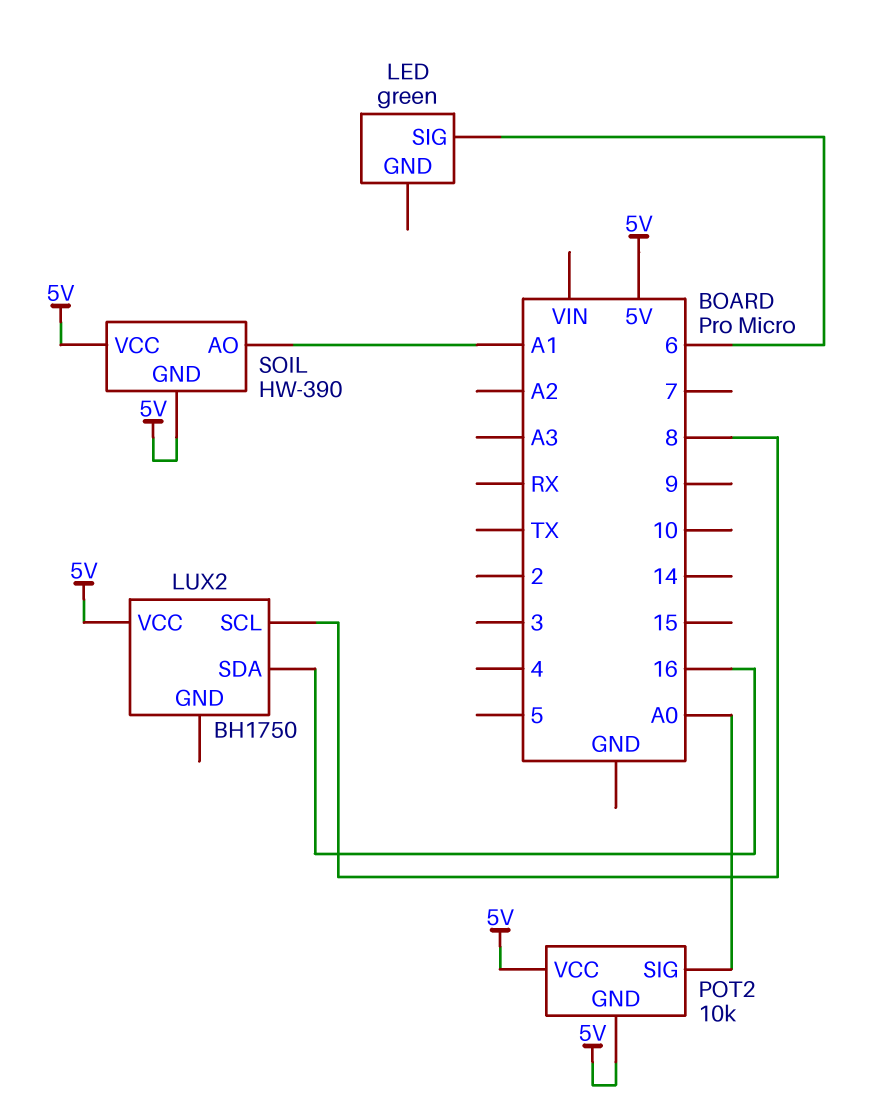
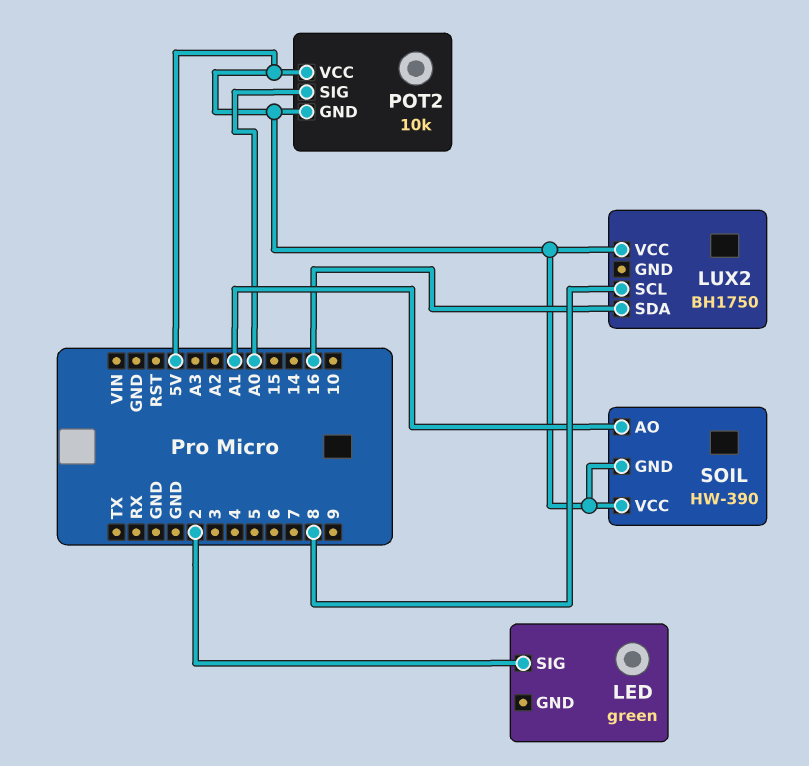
LED pin SIG: 6 -> 2

